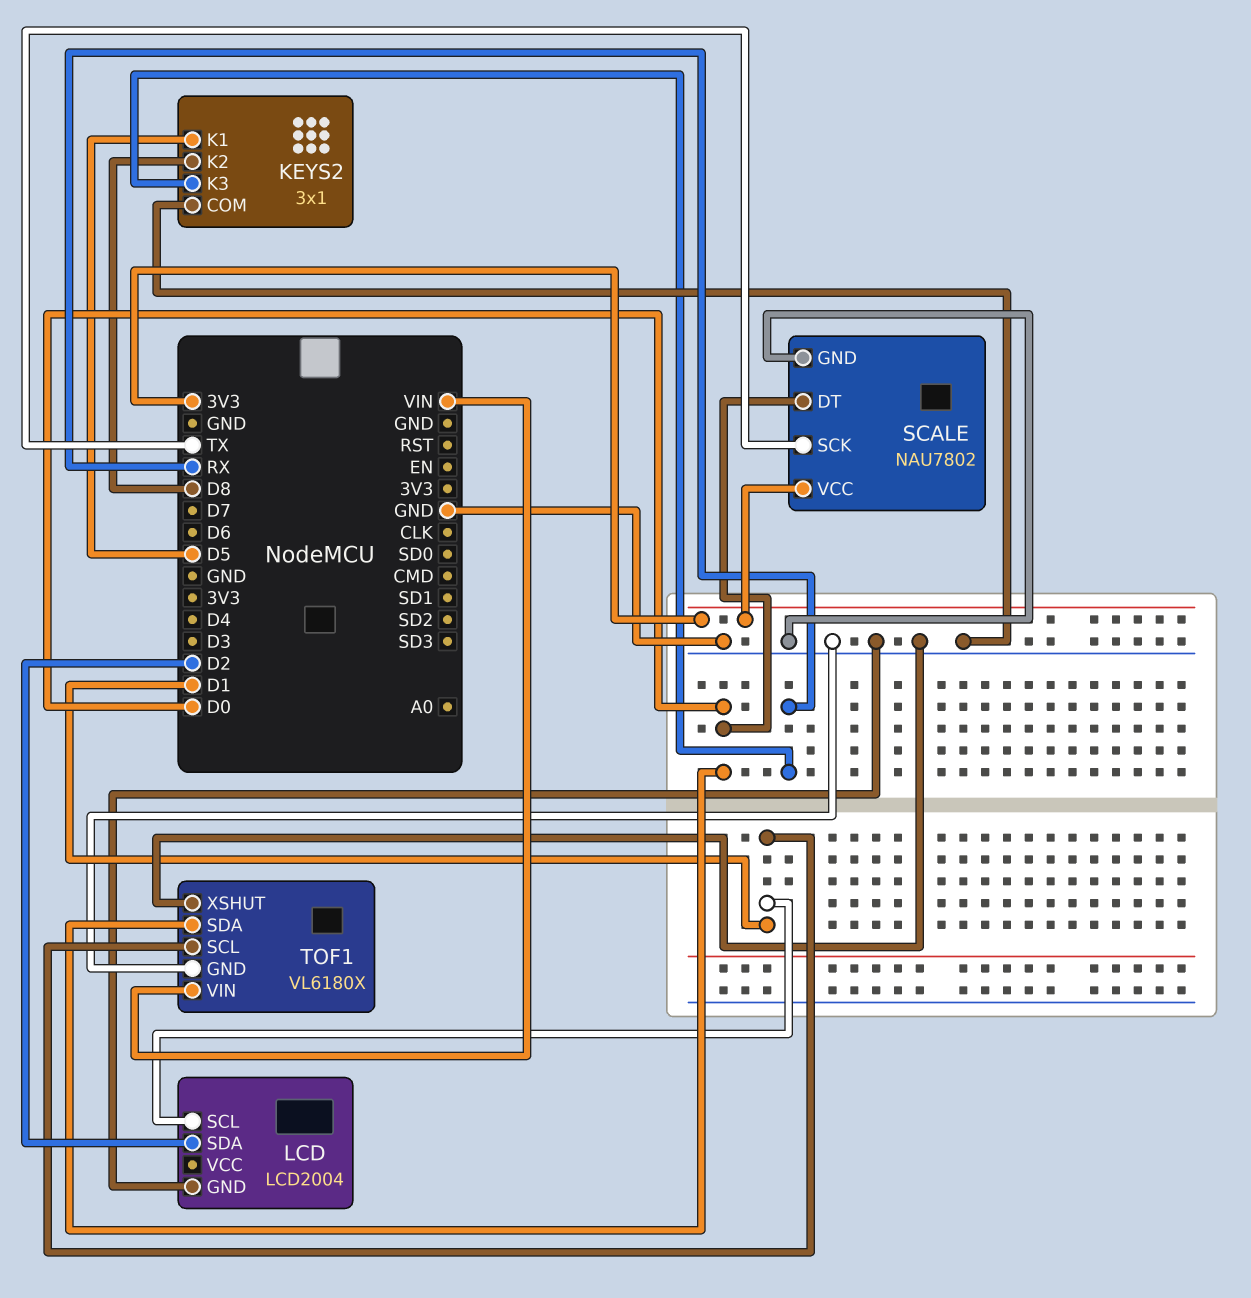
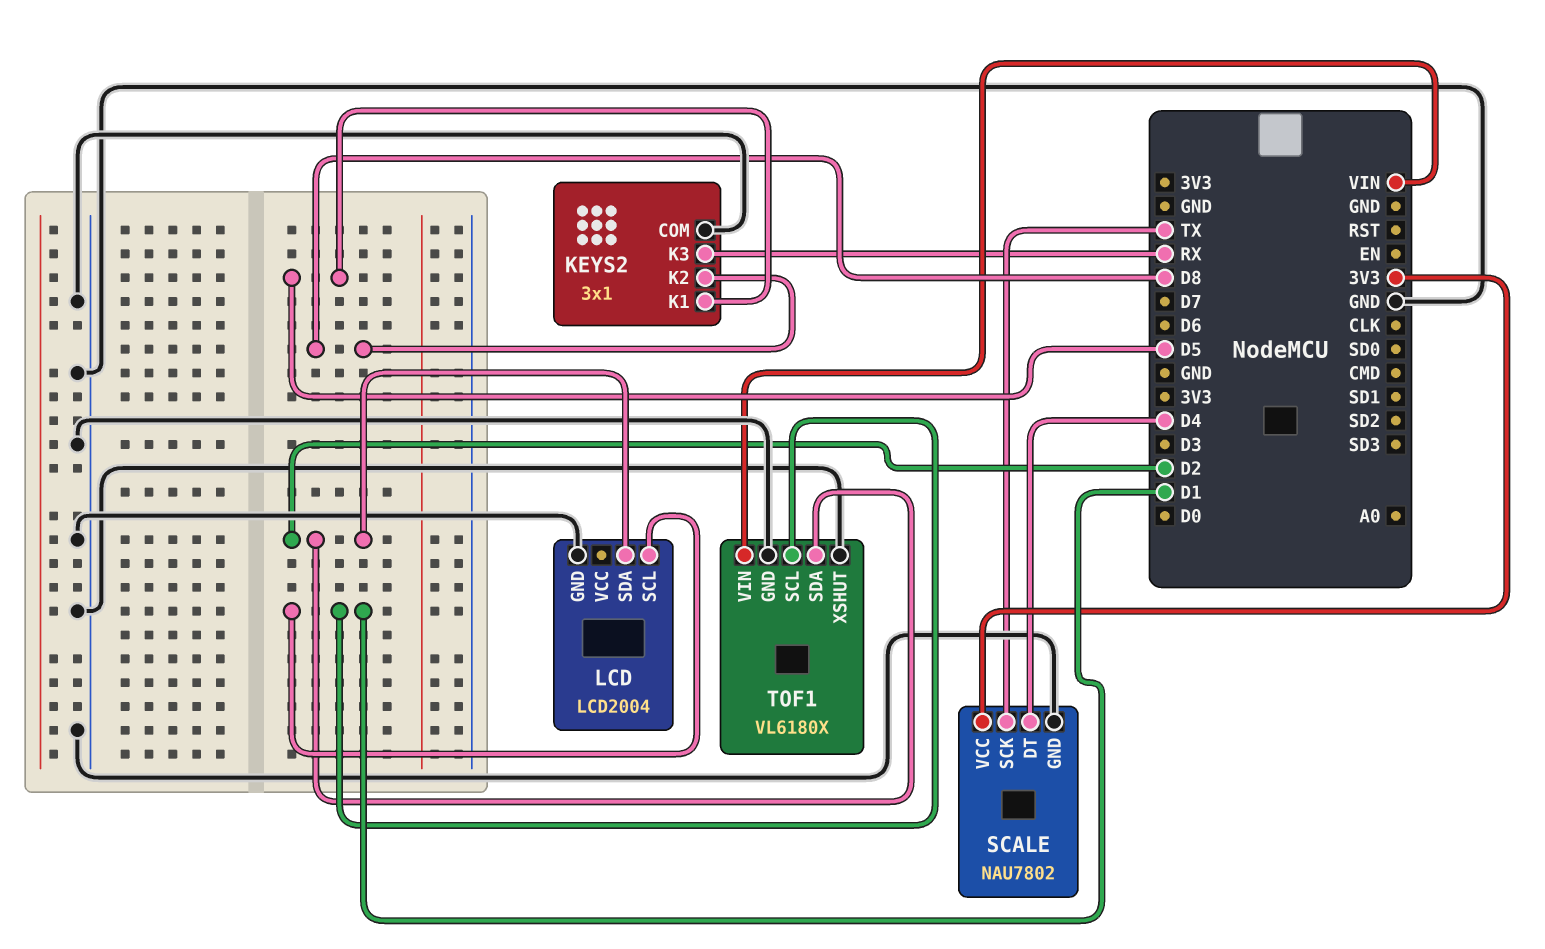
SCALE pin DT: D0 -> D4
TOF1 pin SDA: D0 -> D2

